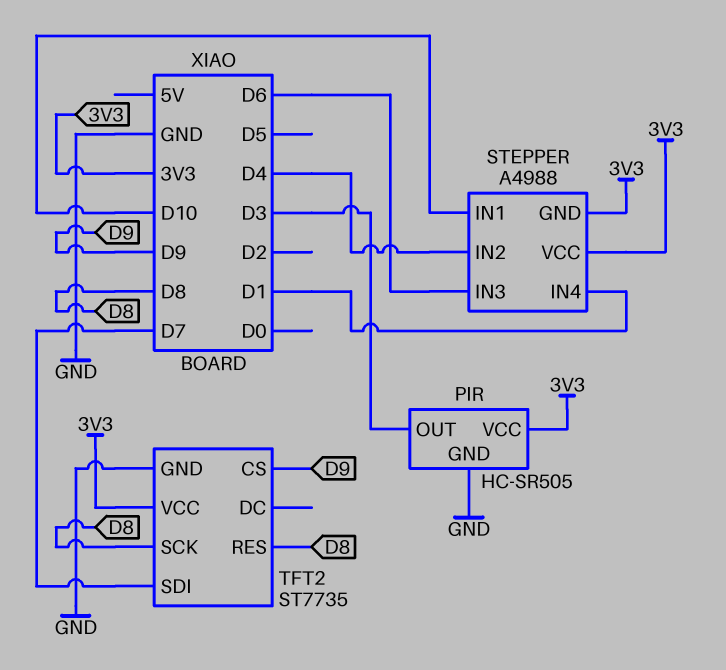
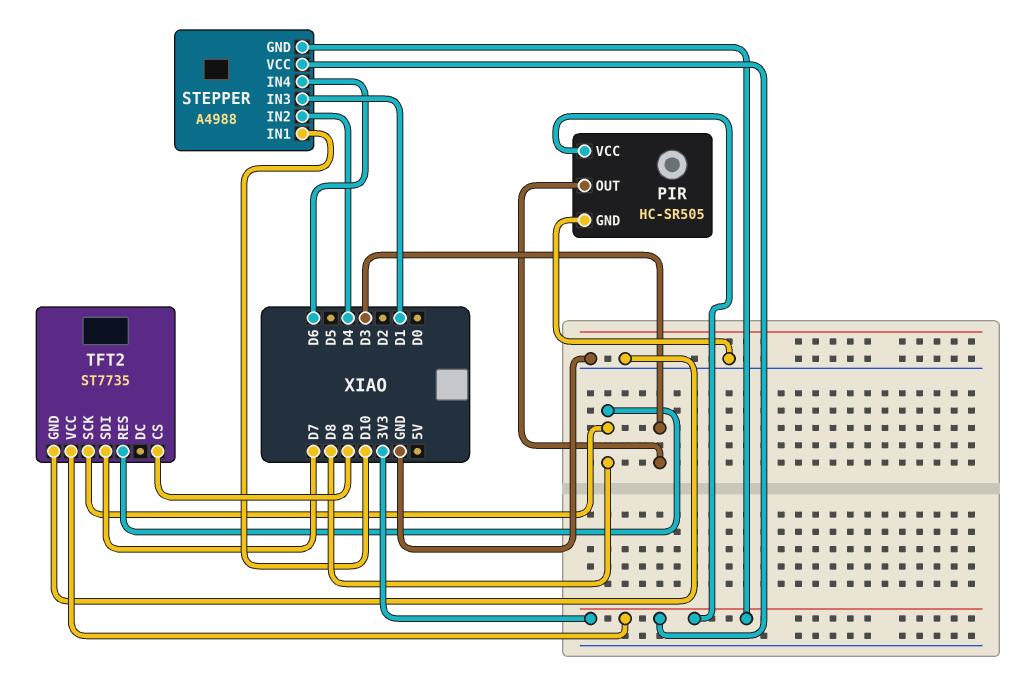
STEPPER pin IN3: D6 -> D1
STEPPER pin IN4: D1 -> D6

